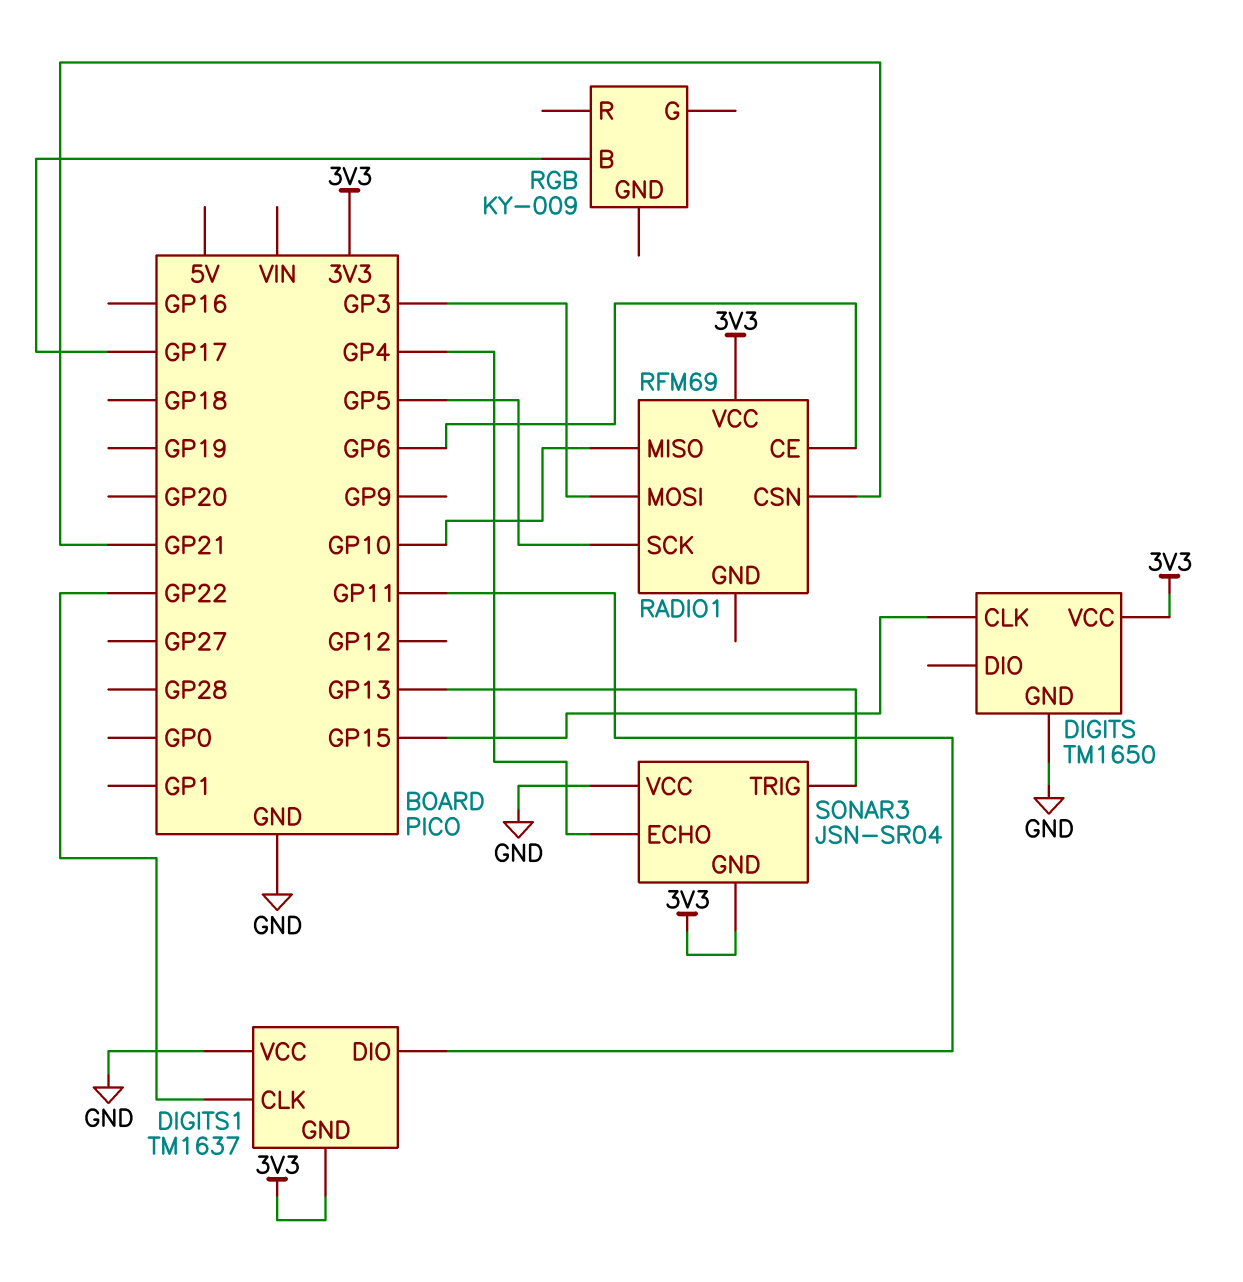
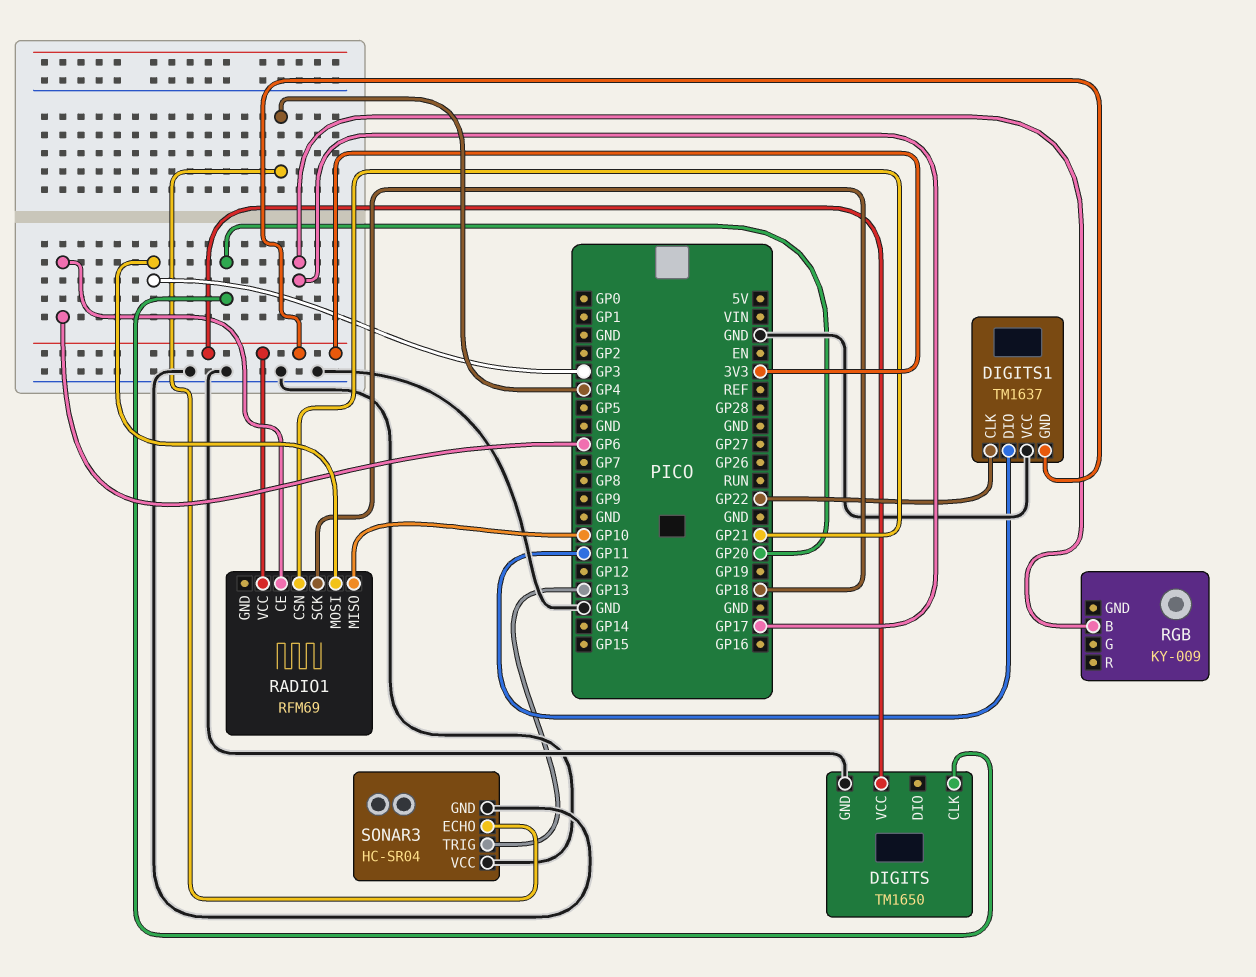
DIGITS pin CLK: GP15 -> GP20
RADIO1 pin SCK: GP5 -> GP18
SONAR3: JSN-SR04 -> HC-SR04
SONAR3 pin GND: 3V3 -> GND

